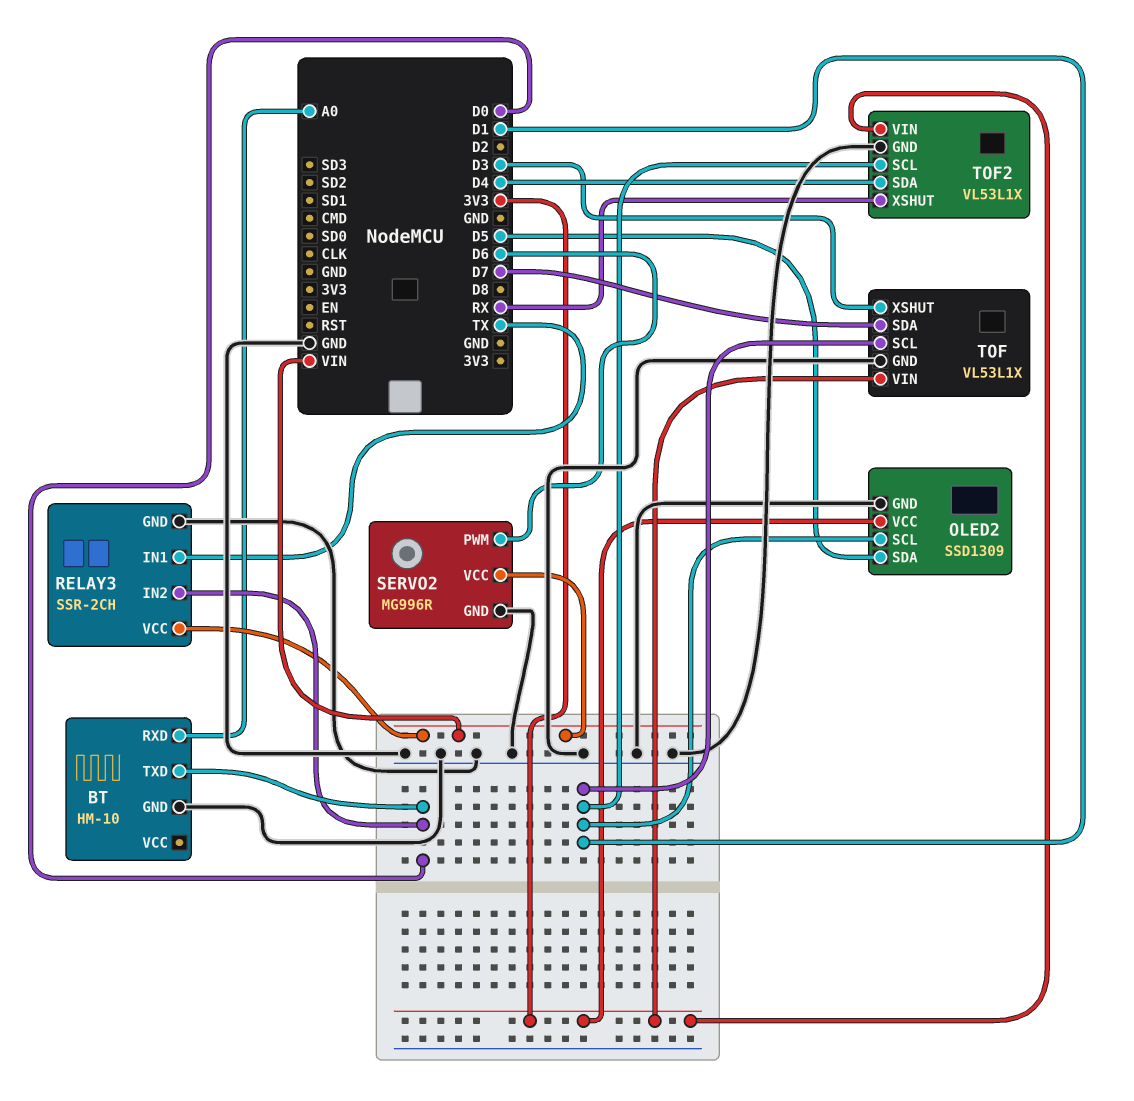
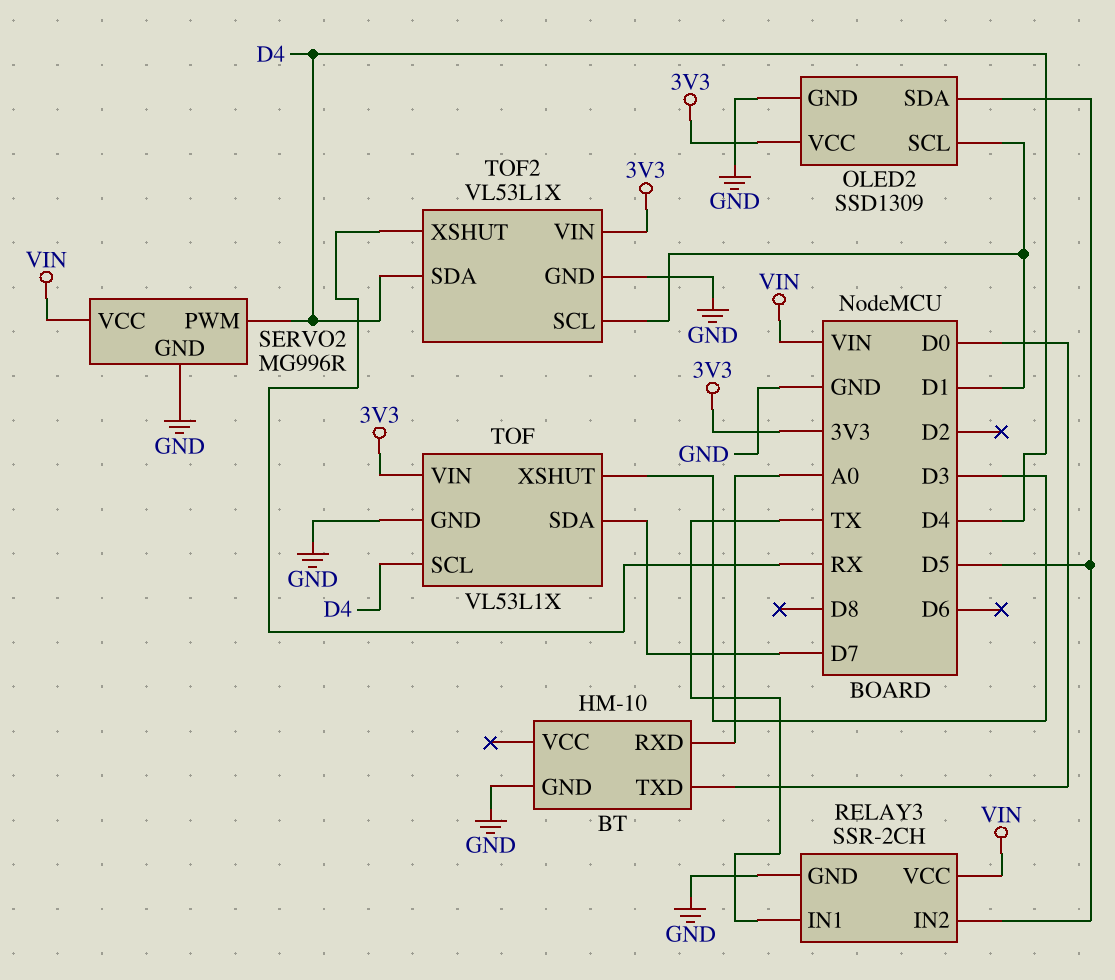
RELAY3 pin IN2: D0 -> D5
SERVO2 pin PWM: D6 -> D4
TOF pin SCL: D1 -> D4

